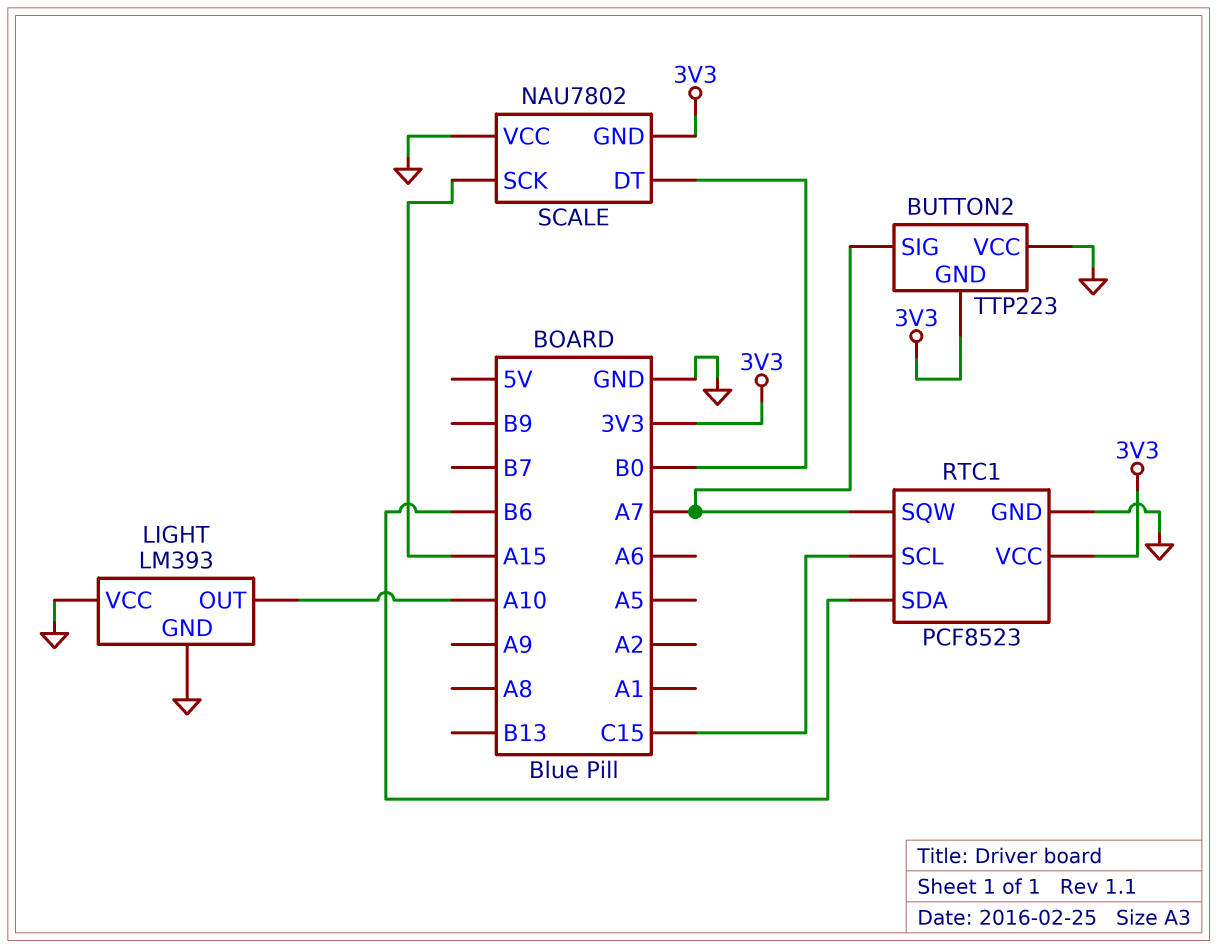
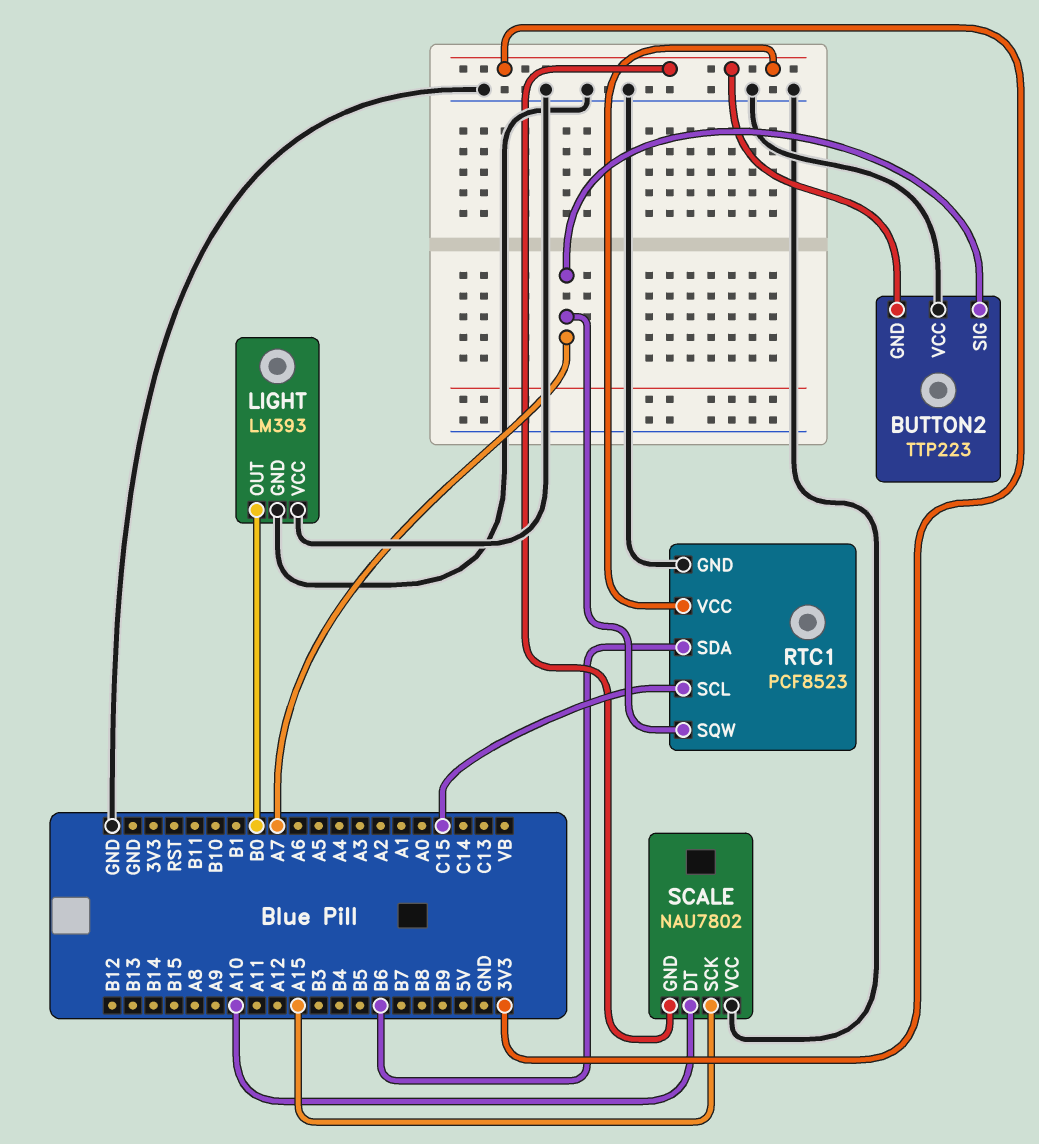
LIGHT pin OUT: A10 -> B0
SCALE pin DT: B0 -> A10

